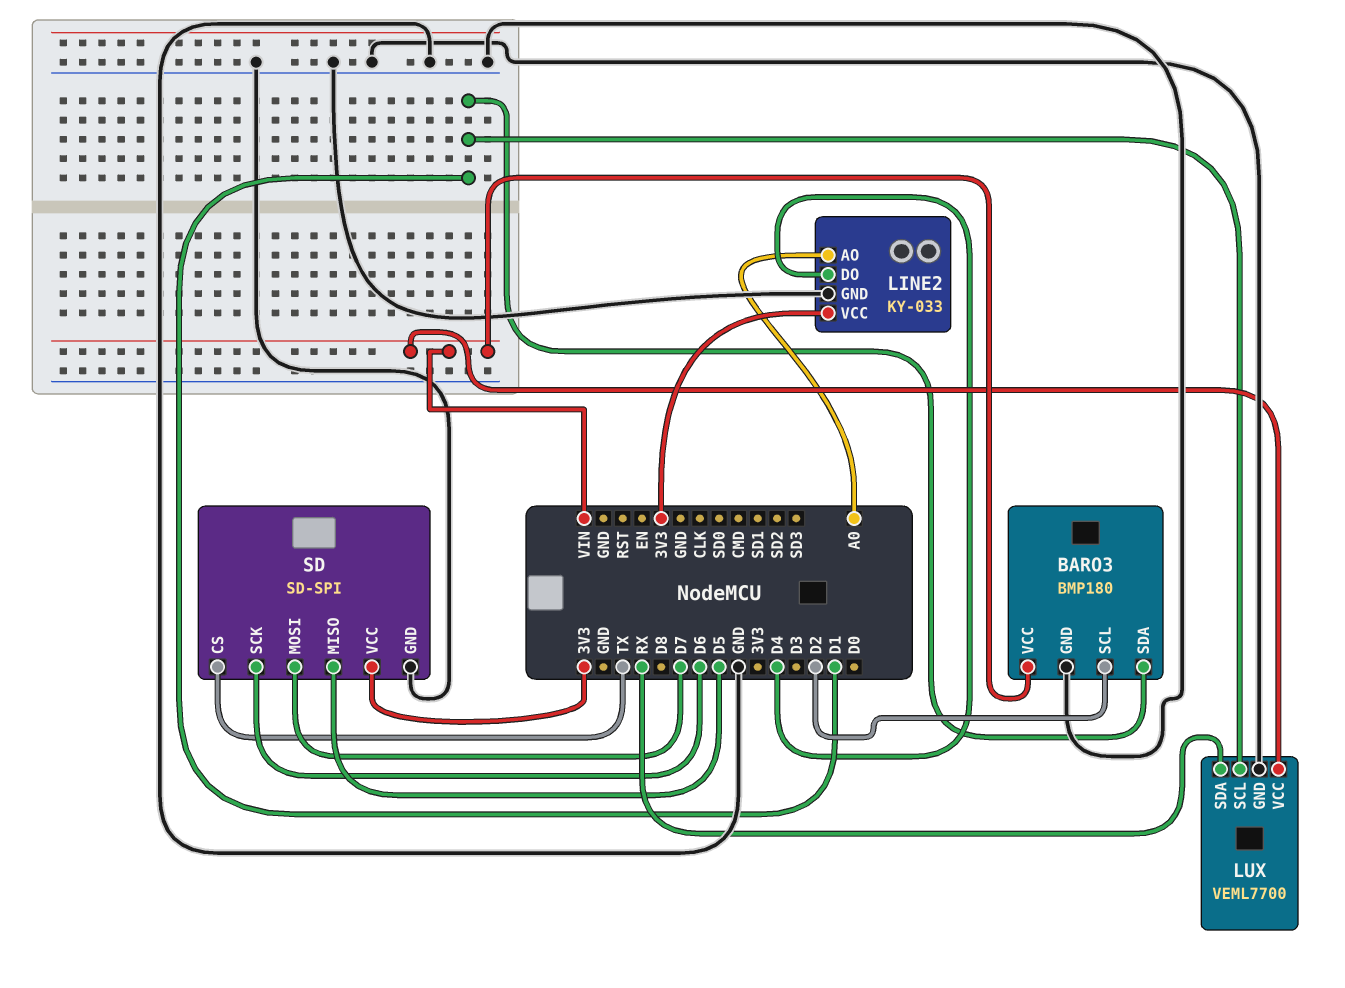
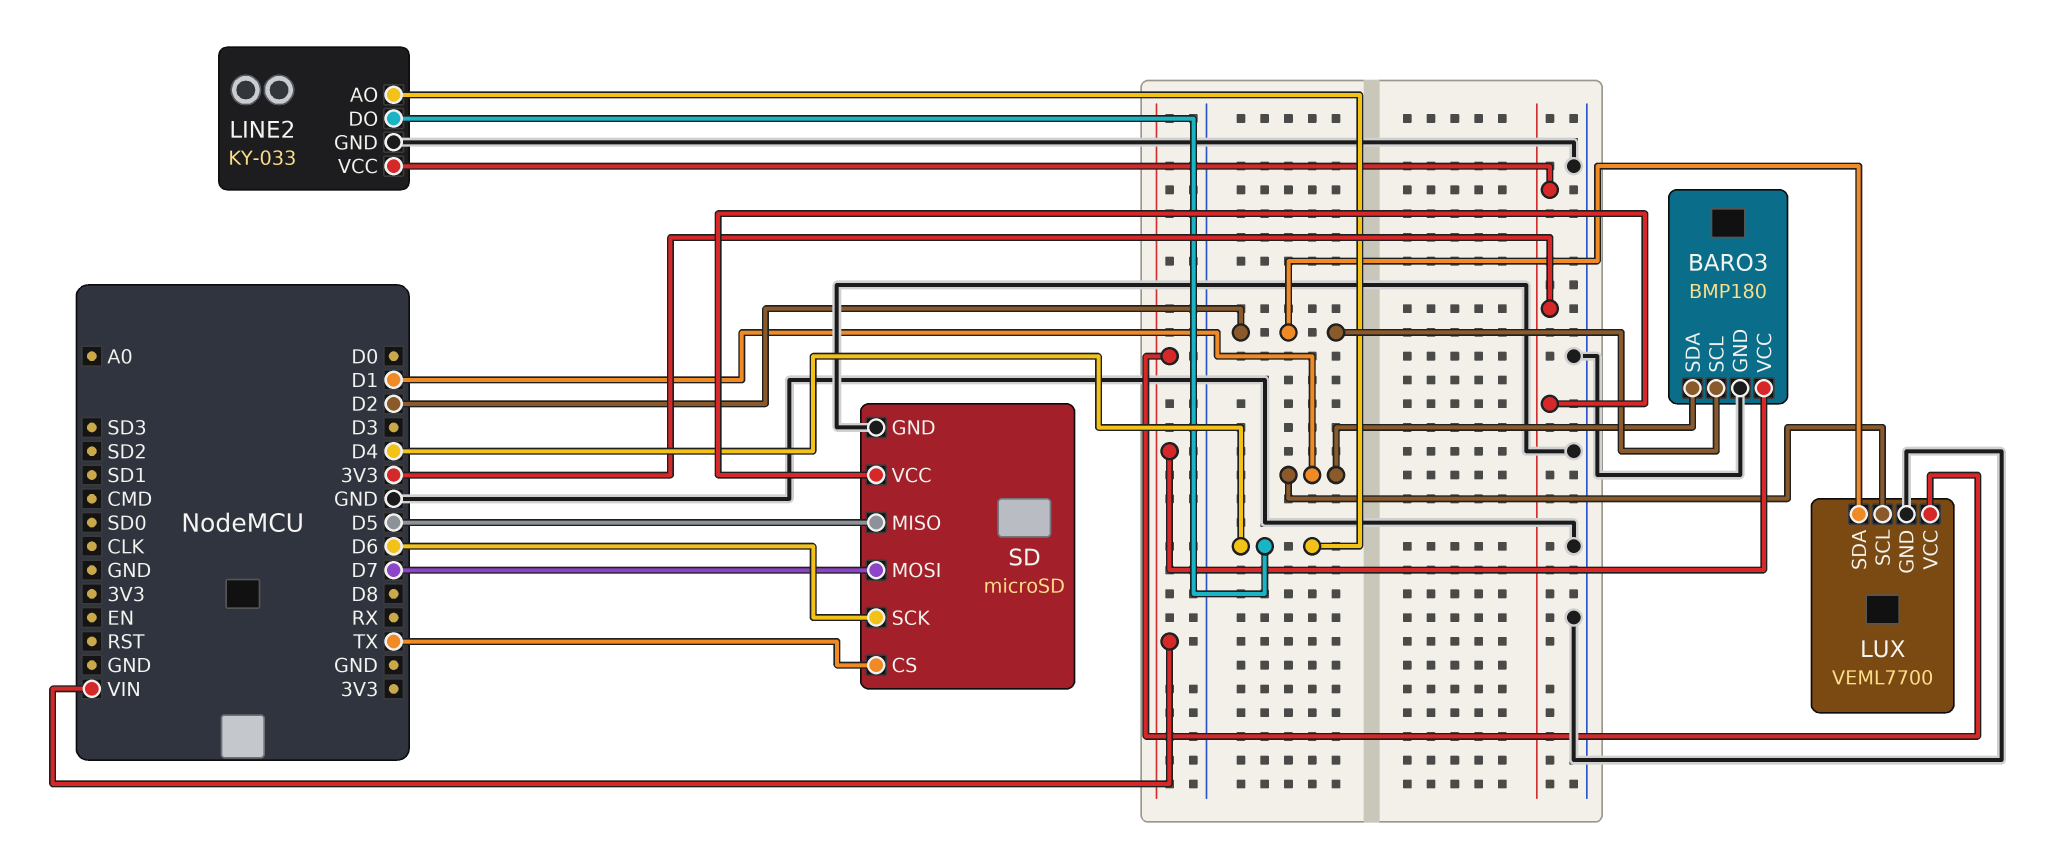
LINE2 pin AO: A0 -> D4
LUX pin SDA: RX -> D2
SD: SD-SPI -> microSD

